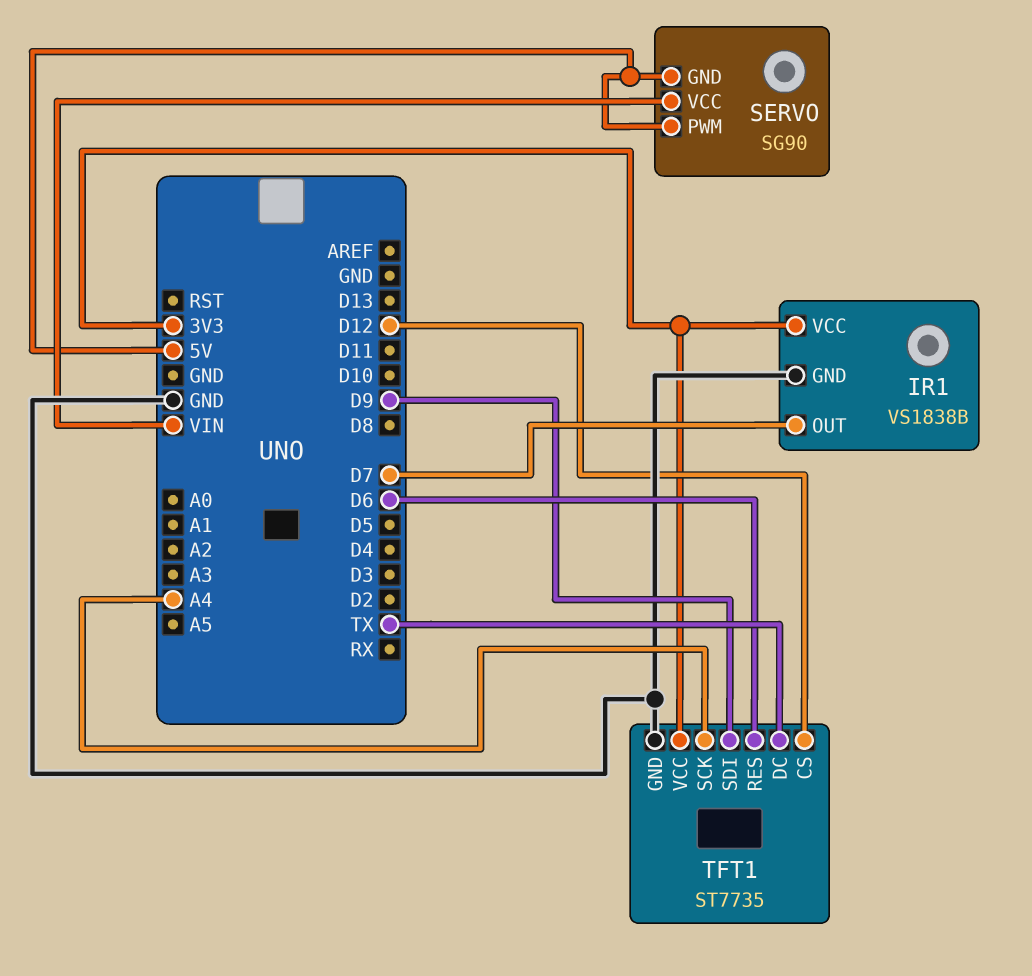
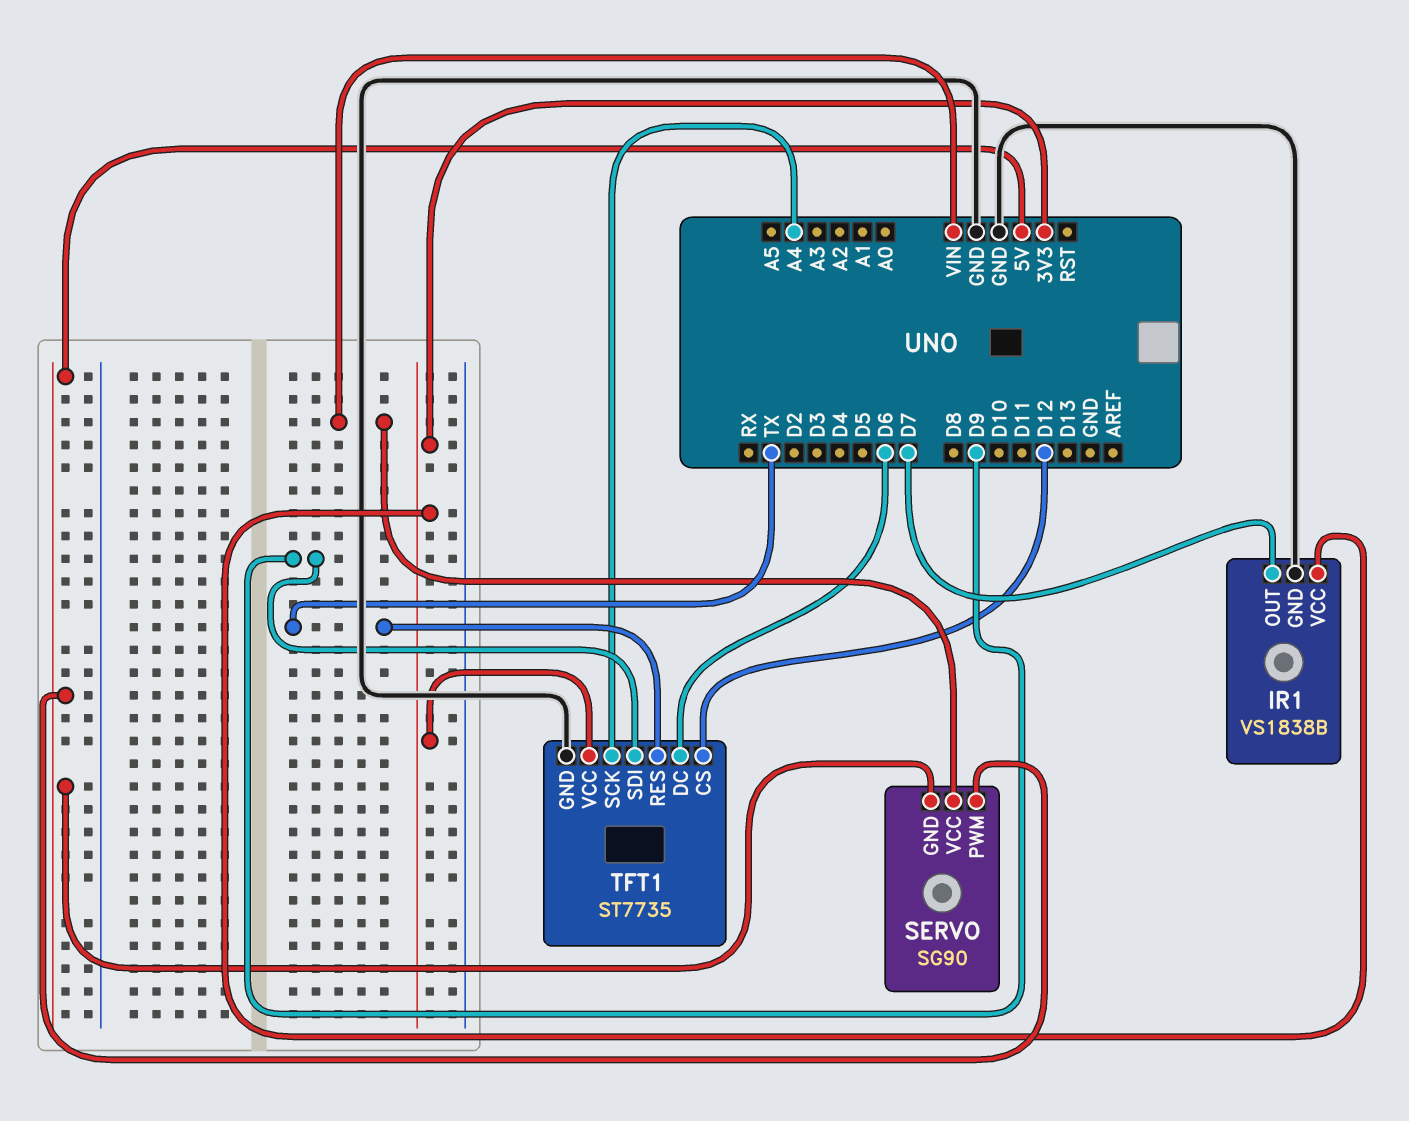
TFT1 pin DC: TX -> D6
TFT1 pin RES: D6 -> TX

